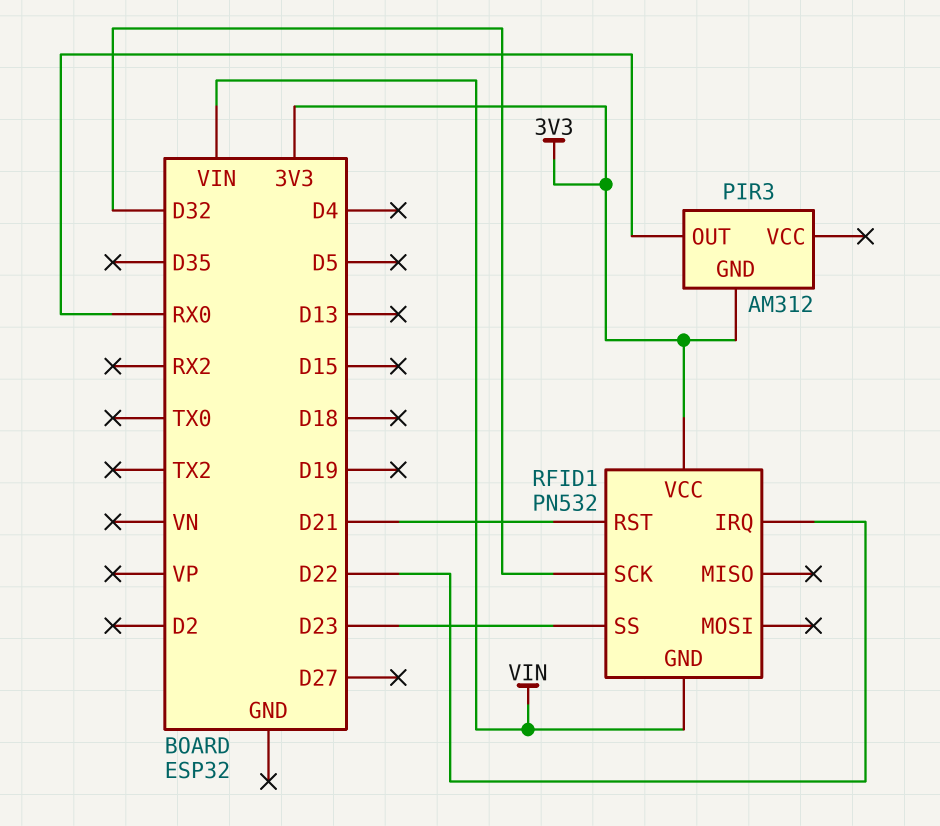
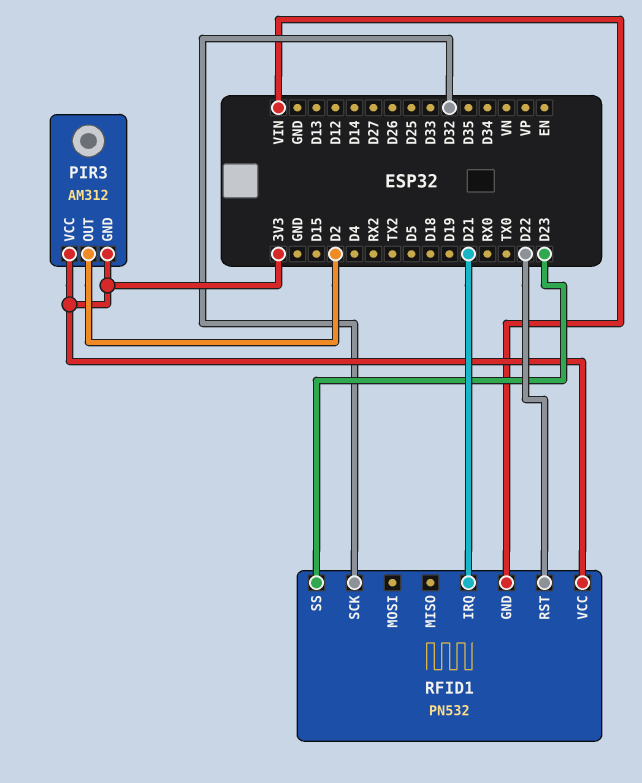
PIR3 pin OUT: RX0 -> D2
PIR3 pin VCC: none -> 3V3
RFID1 pin IRQ: D22 -> D21
RFID1 pin RST: D21 -> D22

